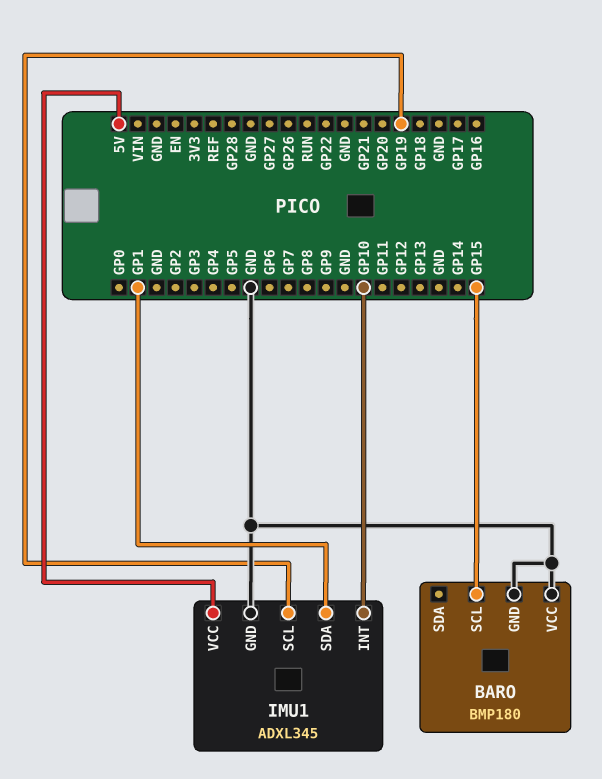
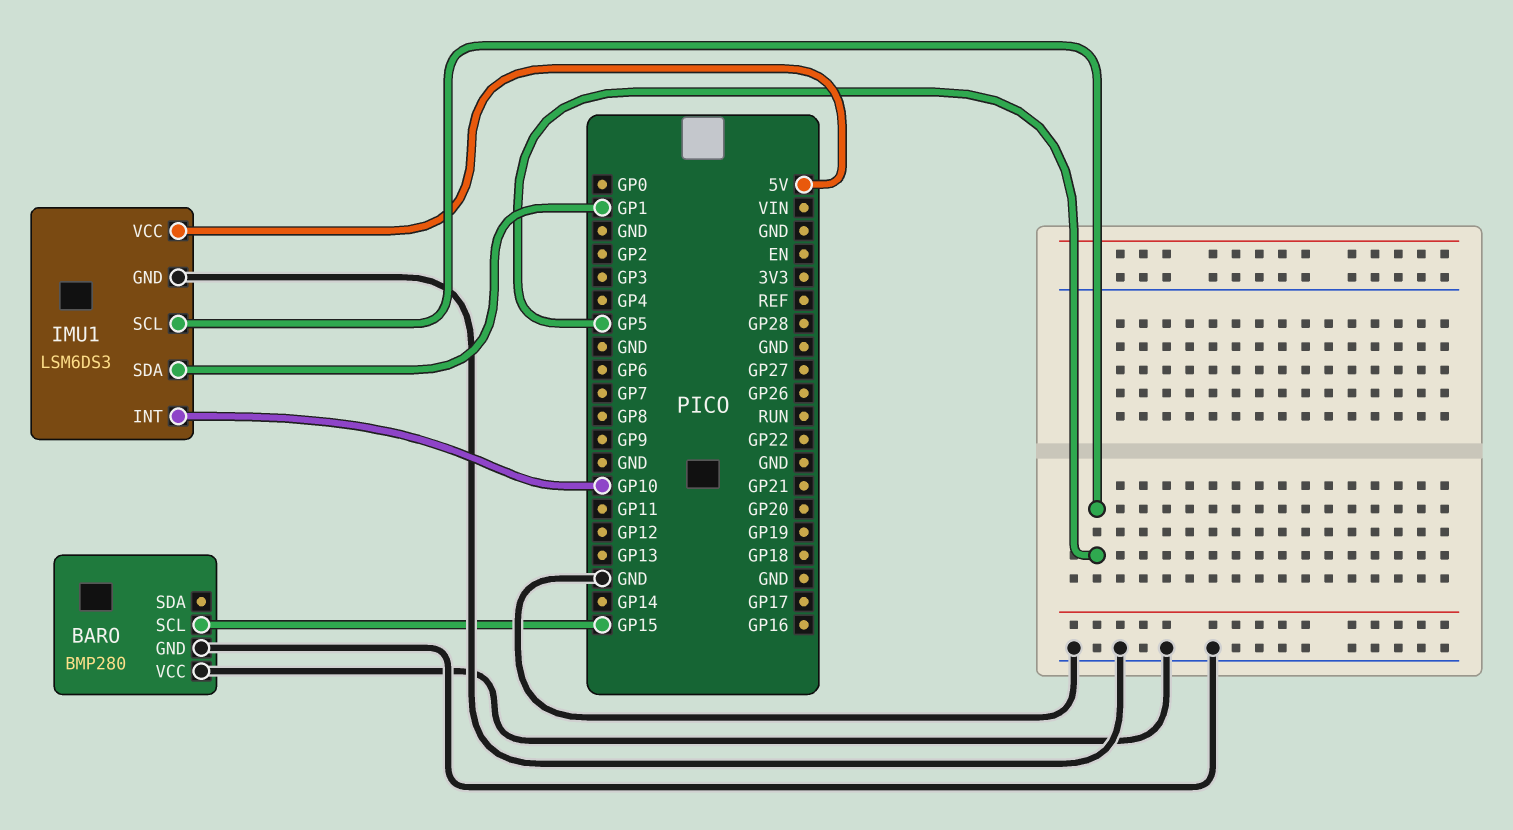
BARO: BMP180 -> BMP280
IMU1: ADXL345 -> LSM6DS3
IMU1 pin SCL: GP19 -> GP5

